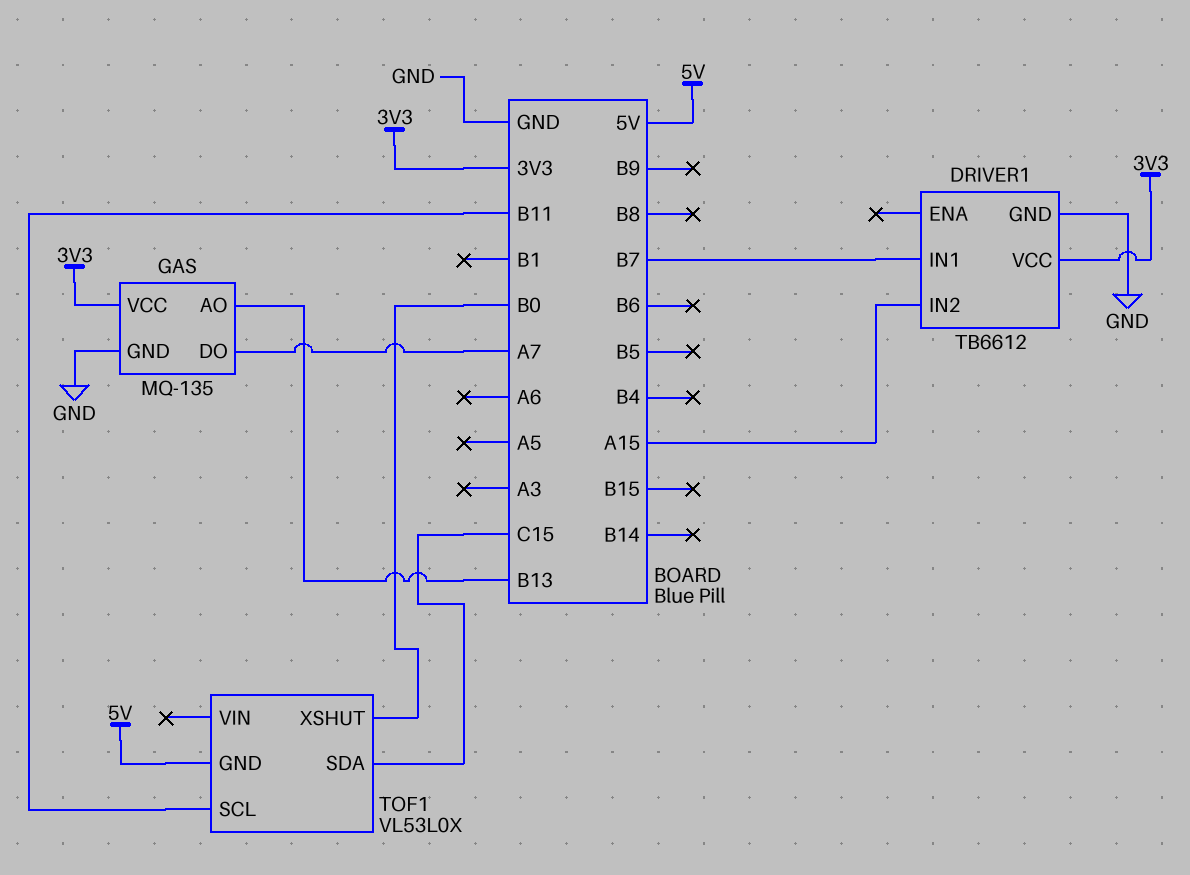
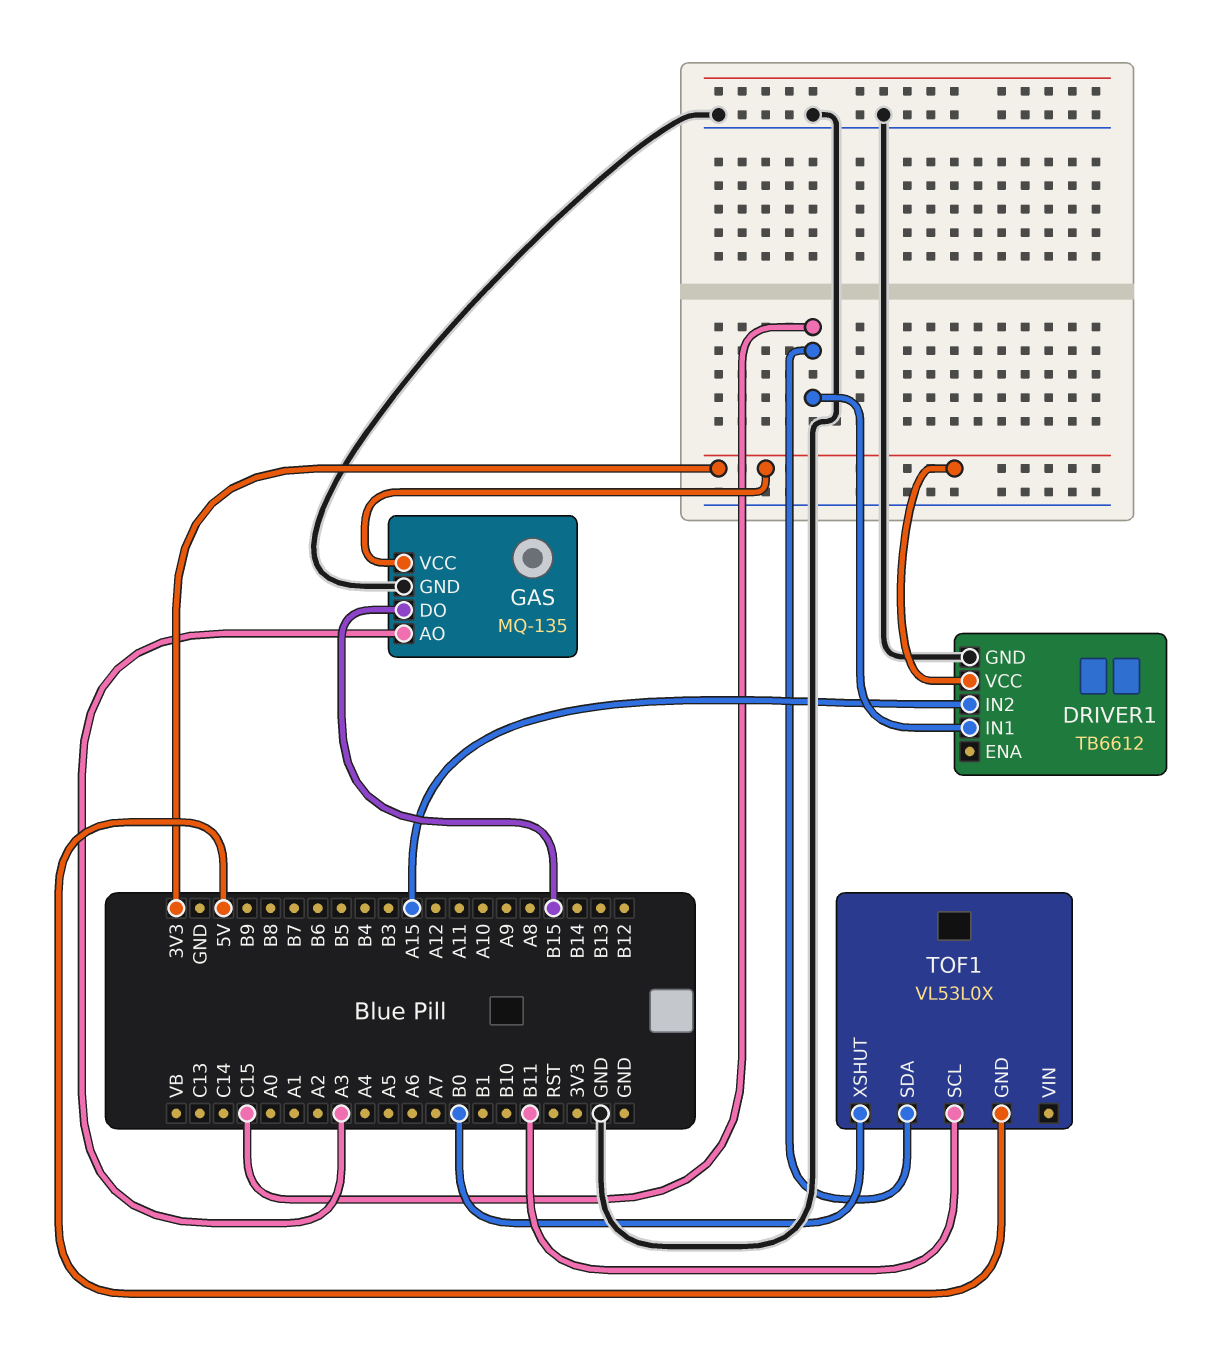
DRIVER1 pin IN1: B7 -> C15
GAS pin AO: B13 -> A3
GAS pin DO: A7 -> B15

